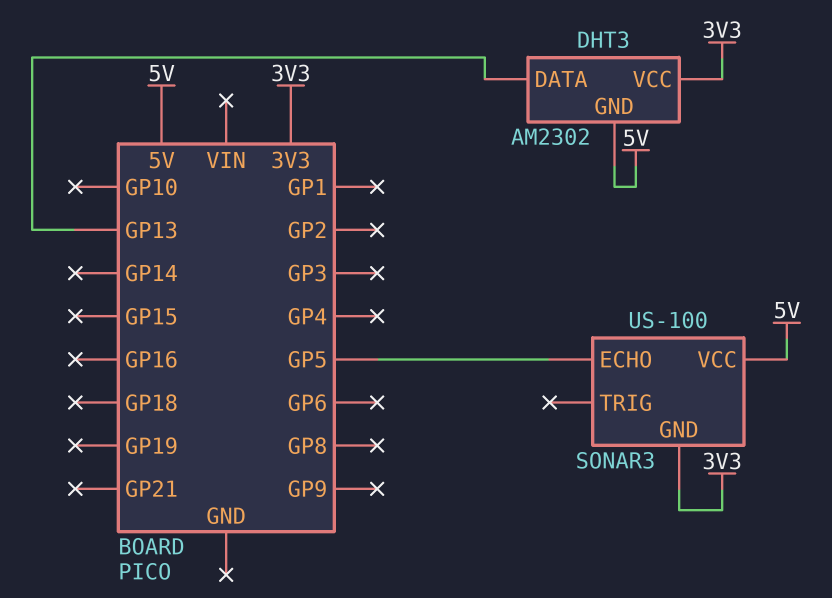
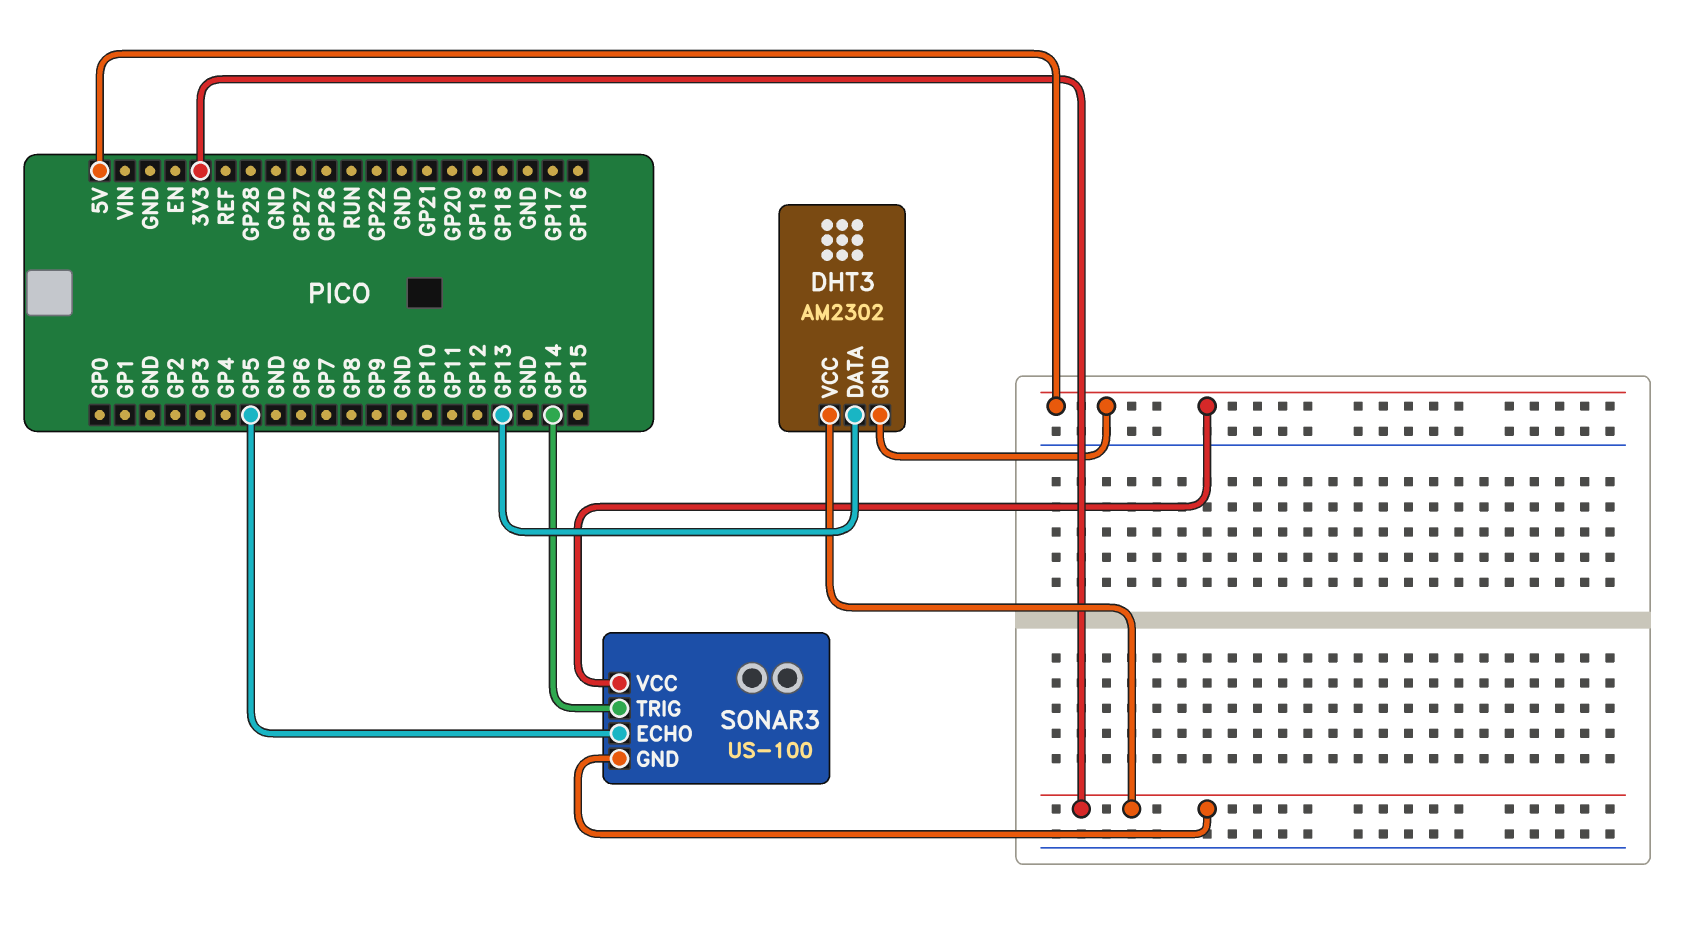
SONAR3 pin TRIG: none -> GP14

